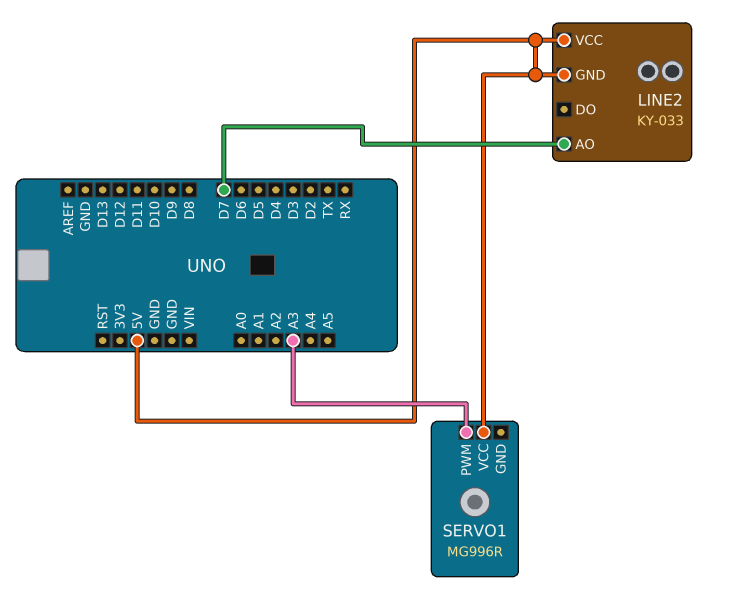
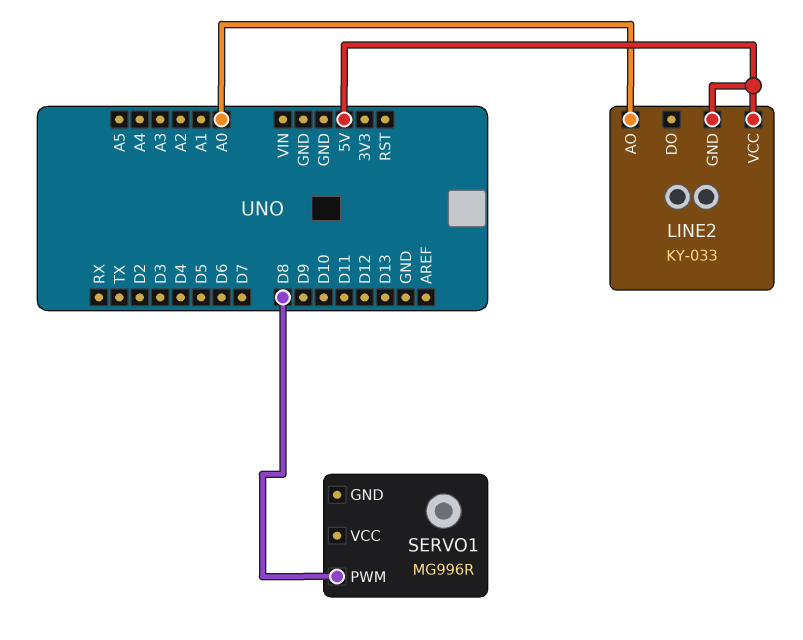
LINE2 pin AO: D7 -> A0
SERVO1 pin PWM: A3 -> D8
SERVO1 pin VCC: 5V -> none

